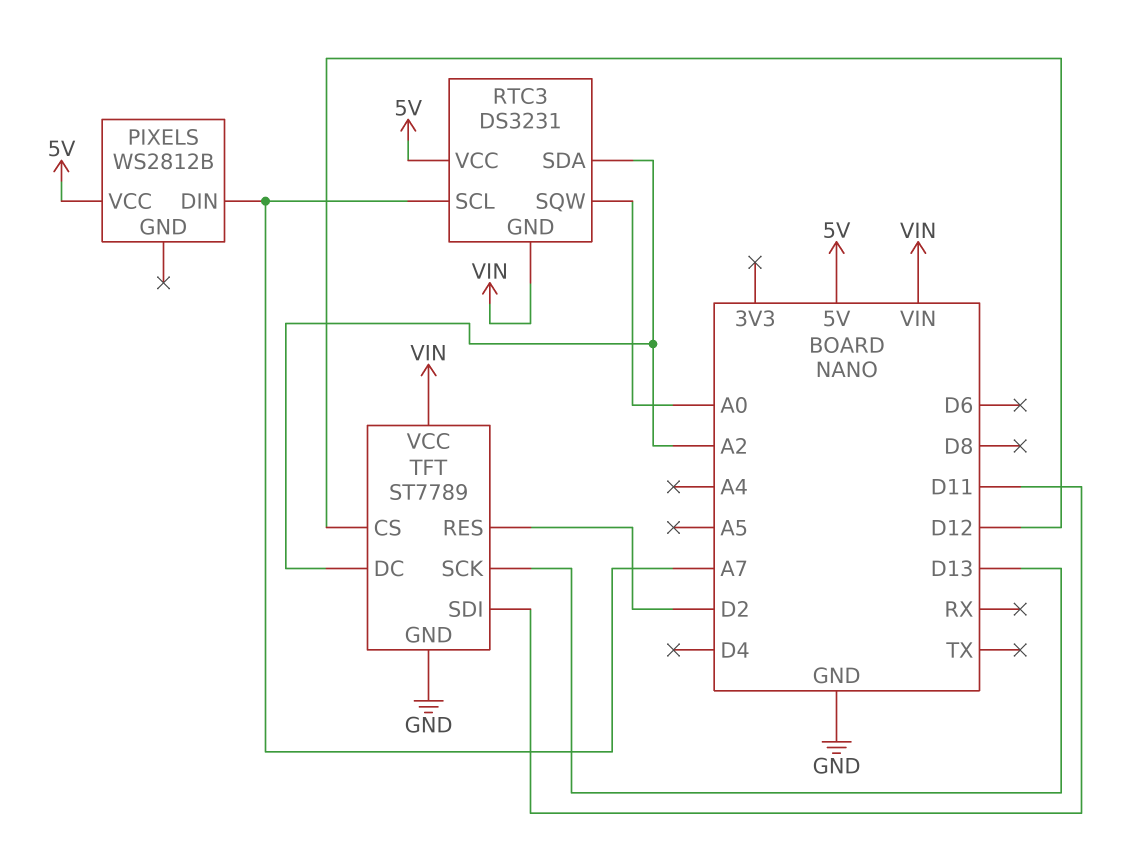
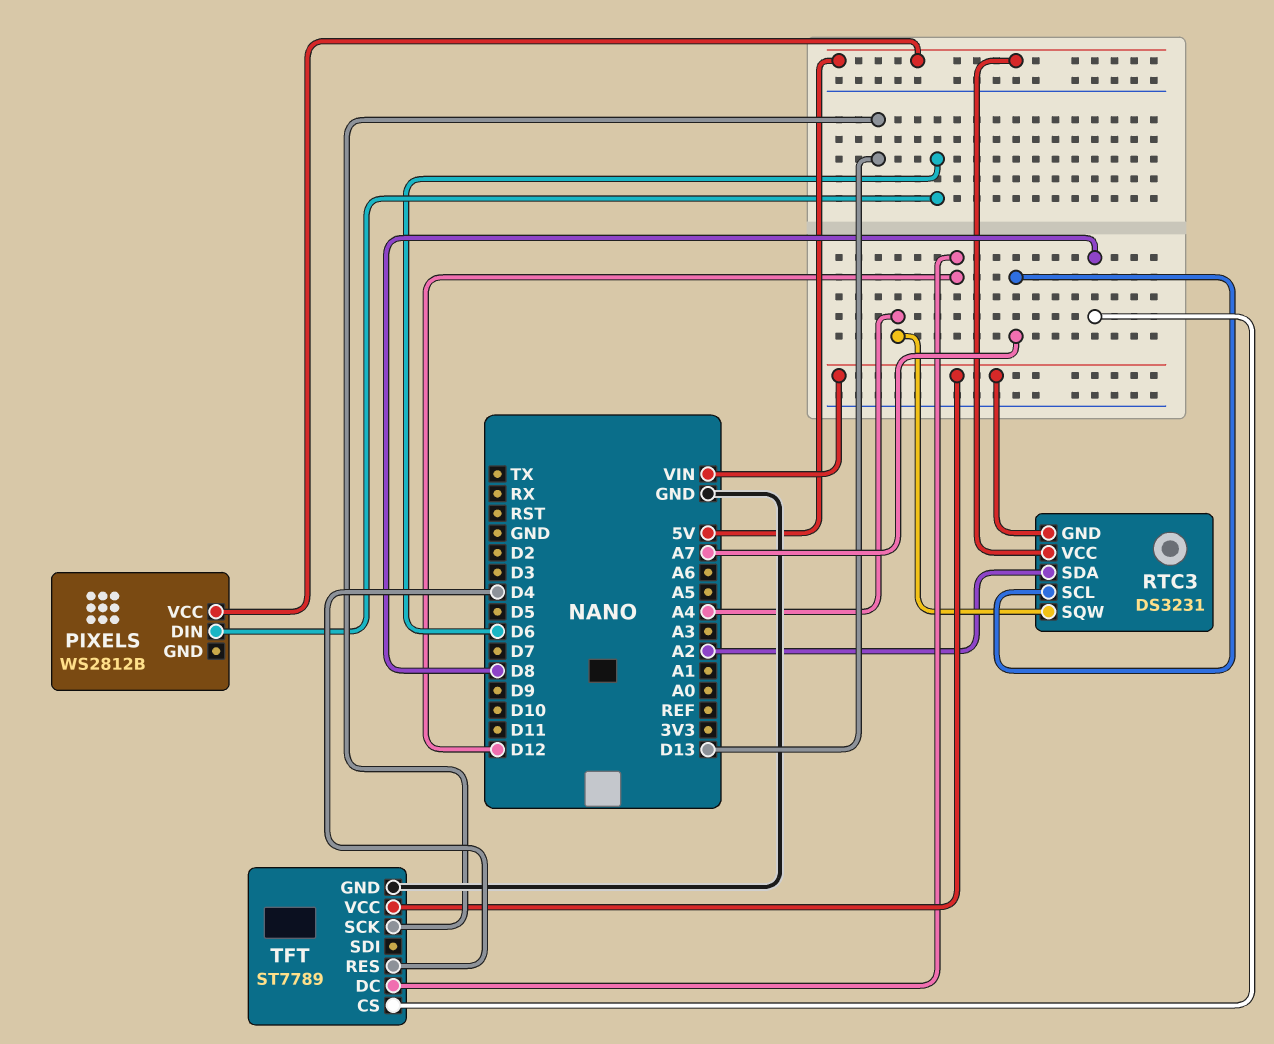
PIXELS pin DIN: A7 -> D6
RTC3 pin SQW: A0 -> A4
TFT pin CS: D12 -> D8
TFT pin DC: A2 -> D12
TFT pin RES: D2 -> D4
TFT pin SDI: D11 -> none

